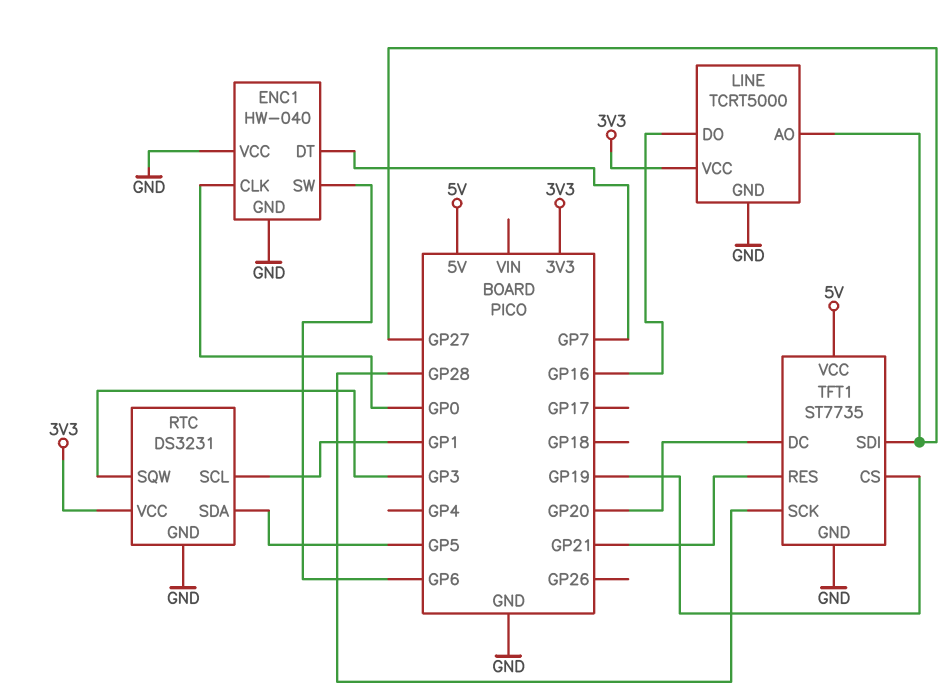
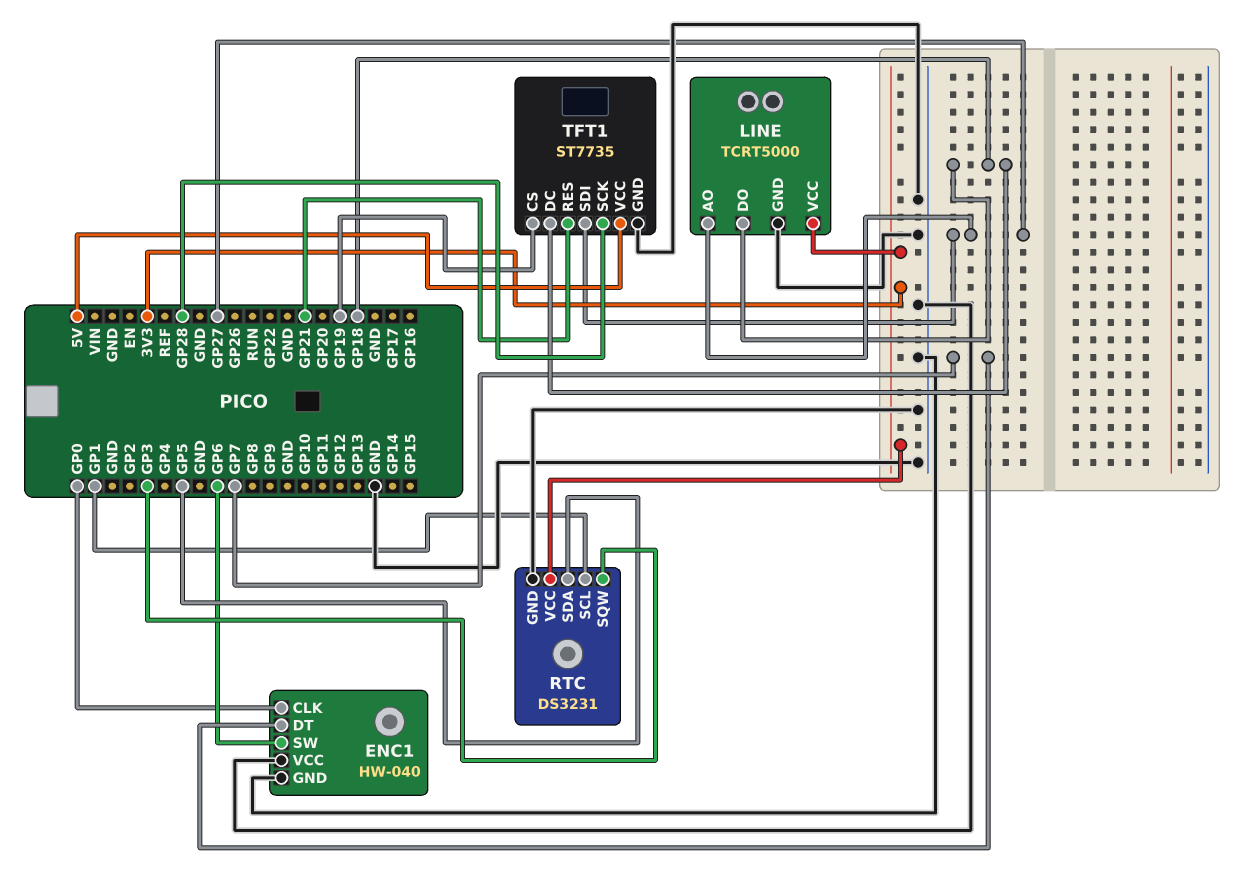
LINE pin DO: GP16 -> GP18
TFT1 pin DC: GP20 -> GP18

